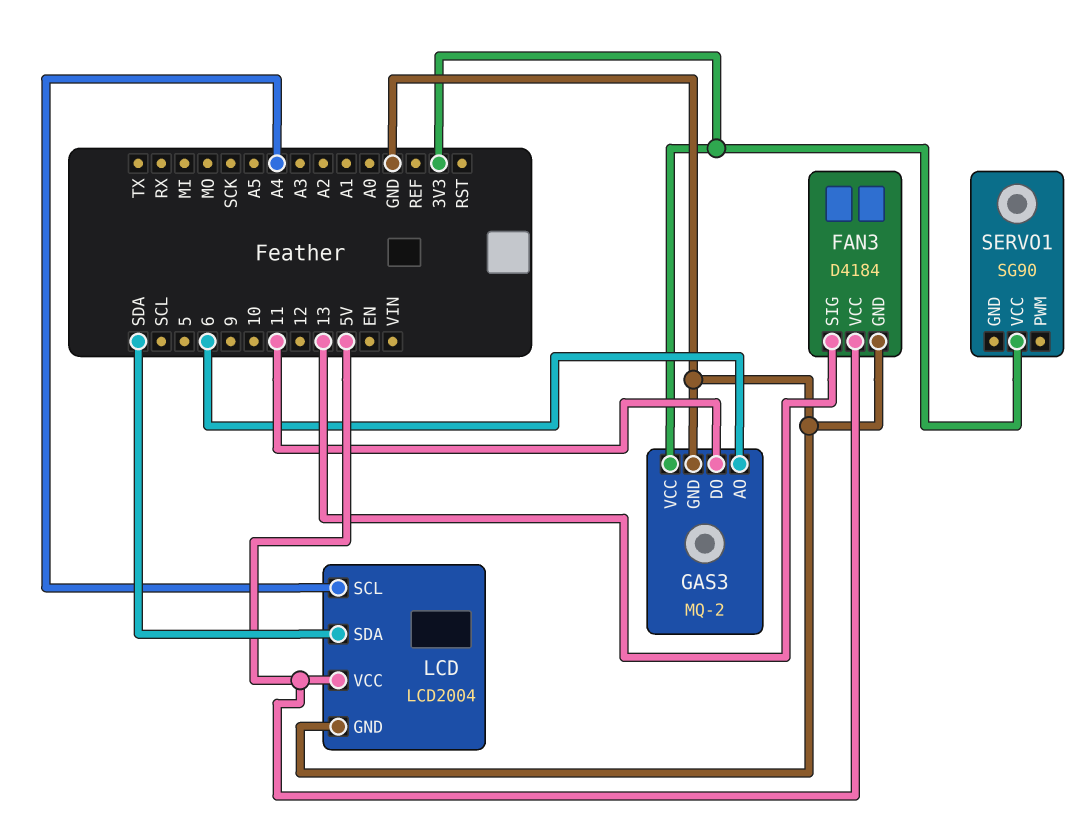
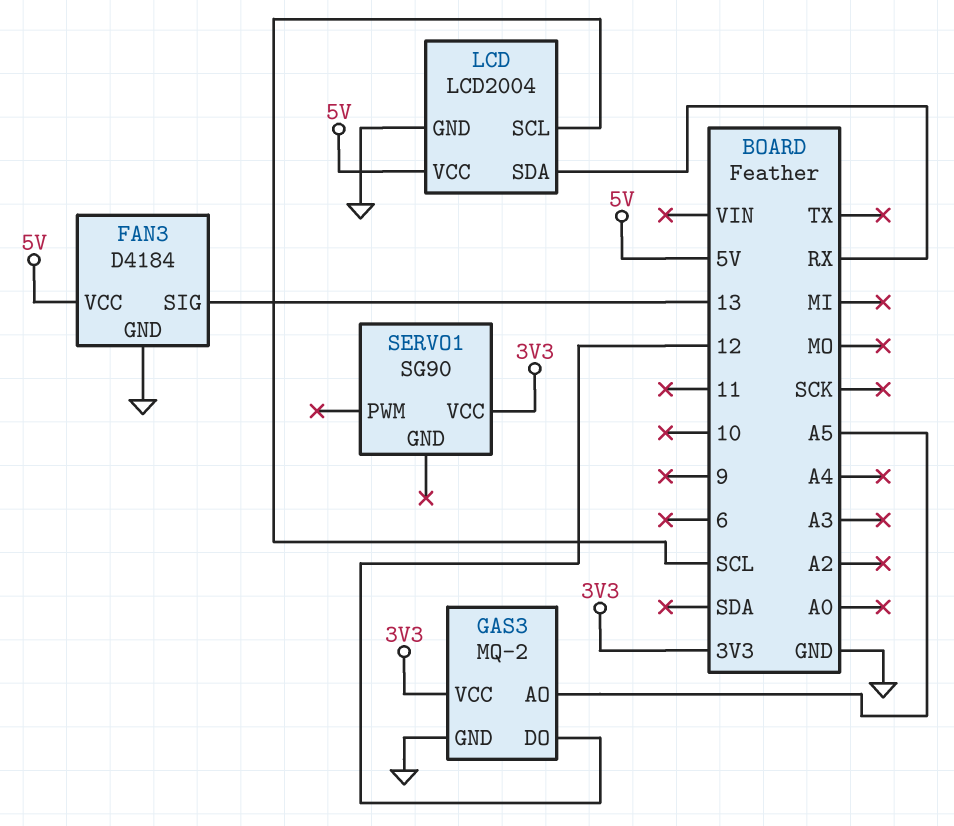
GAS3 pin AO: 6 -> A5
GAS3 pin DO: 11 -> 12
LCD pin SCL: A4 -> SCL
LCD pin SDA: SDA -> RX

